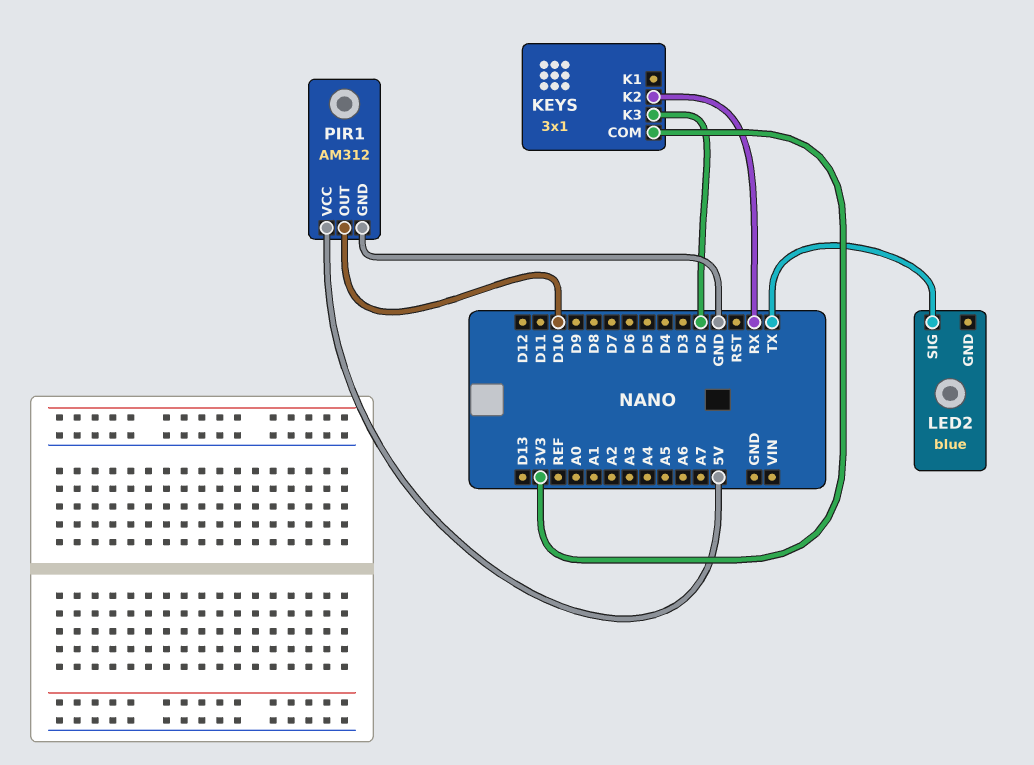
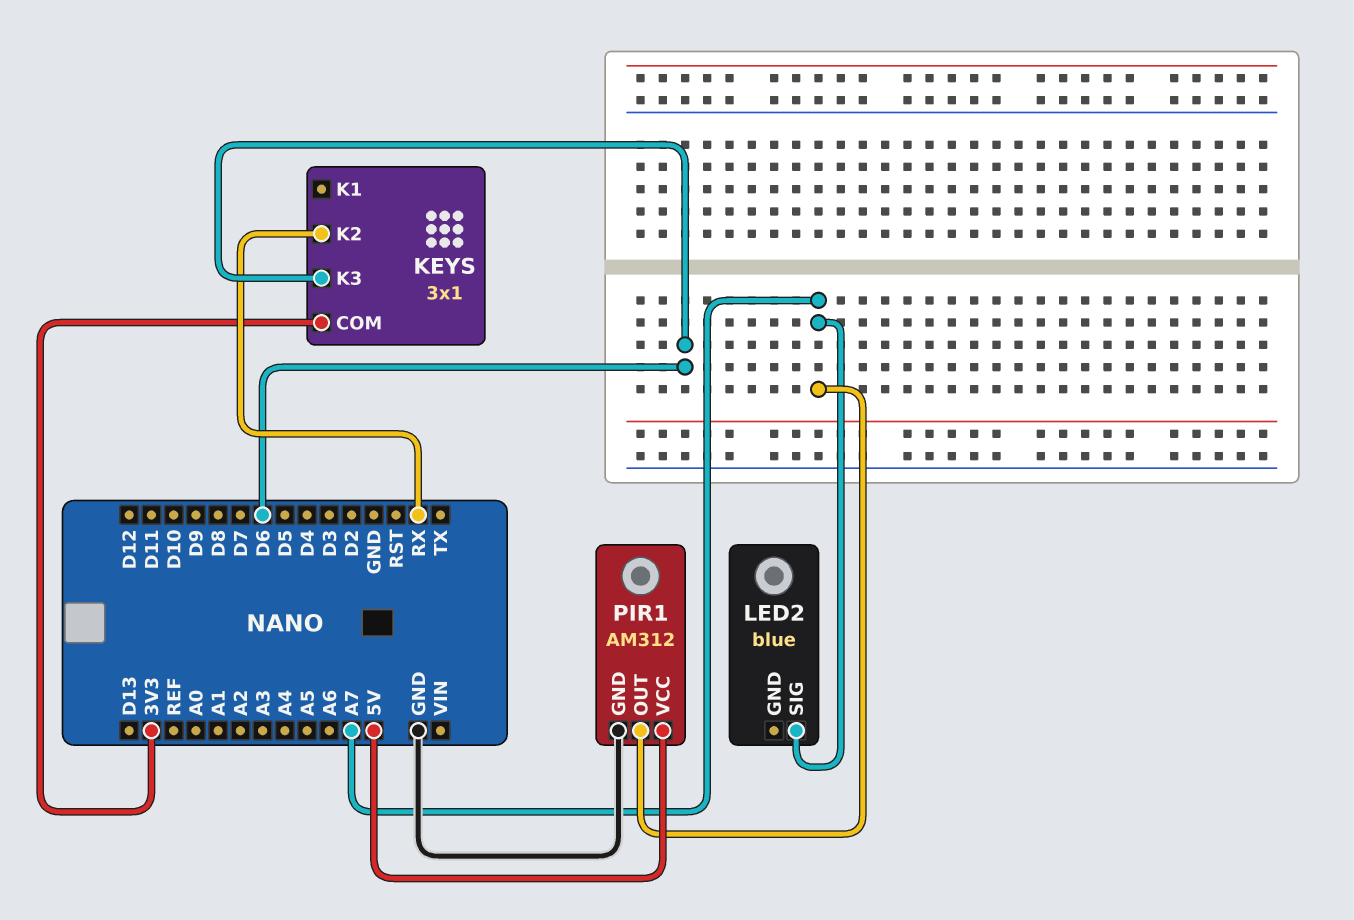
KEYS pin K3: D2 -> D6
LED2 pin SIG: TX -> A7
PIR1 pin OUT: D10 -> A7

